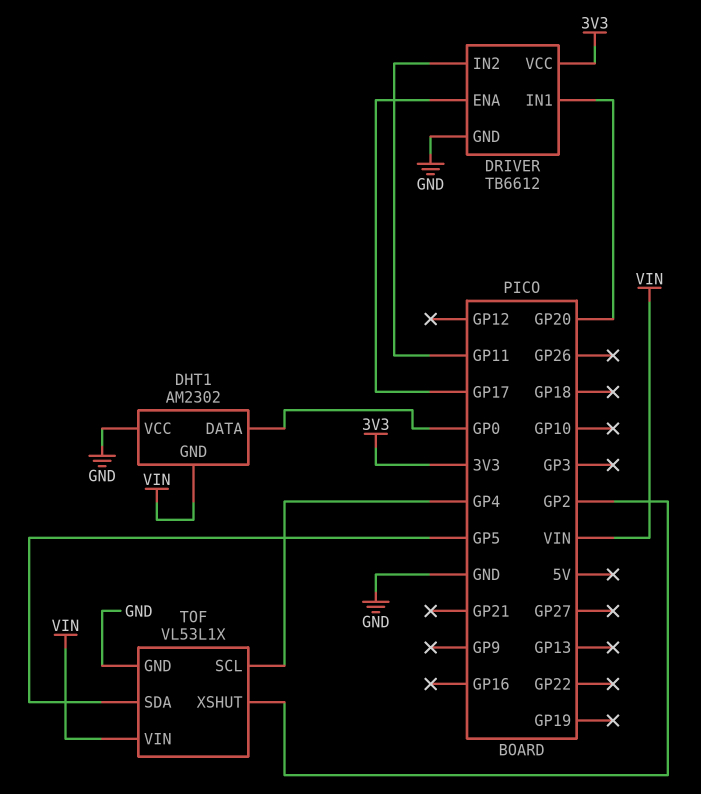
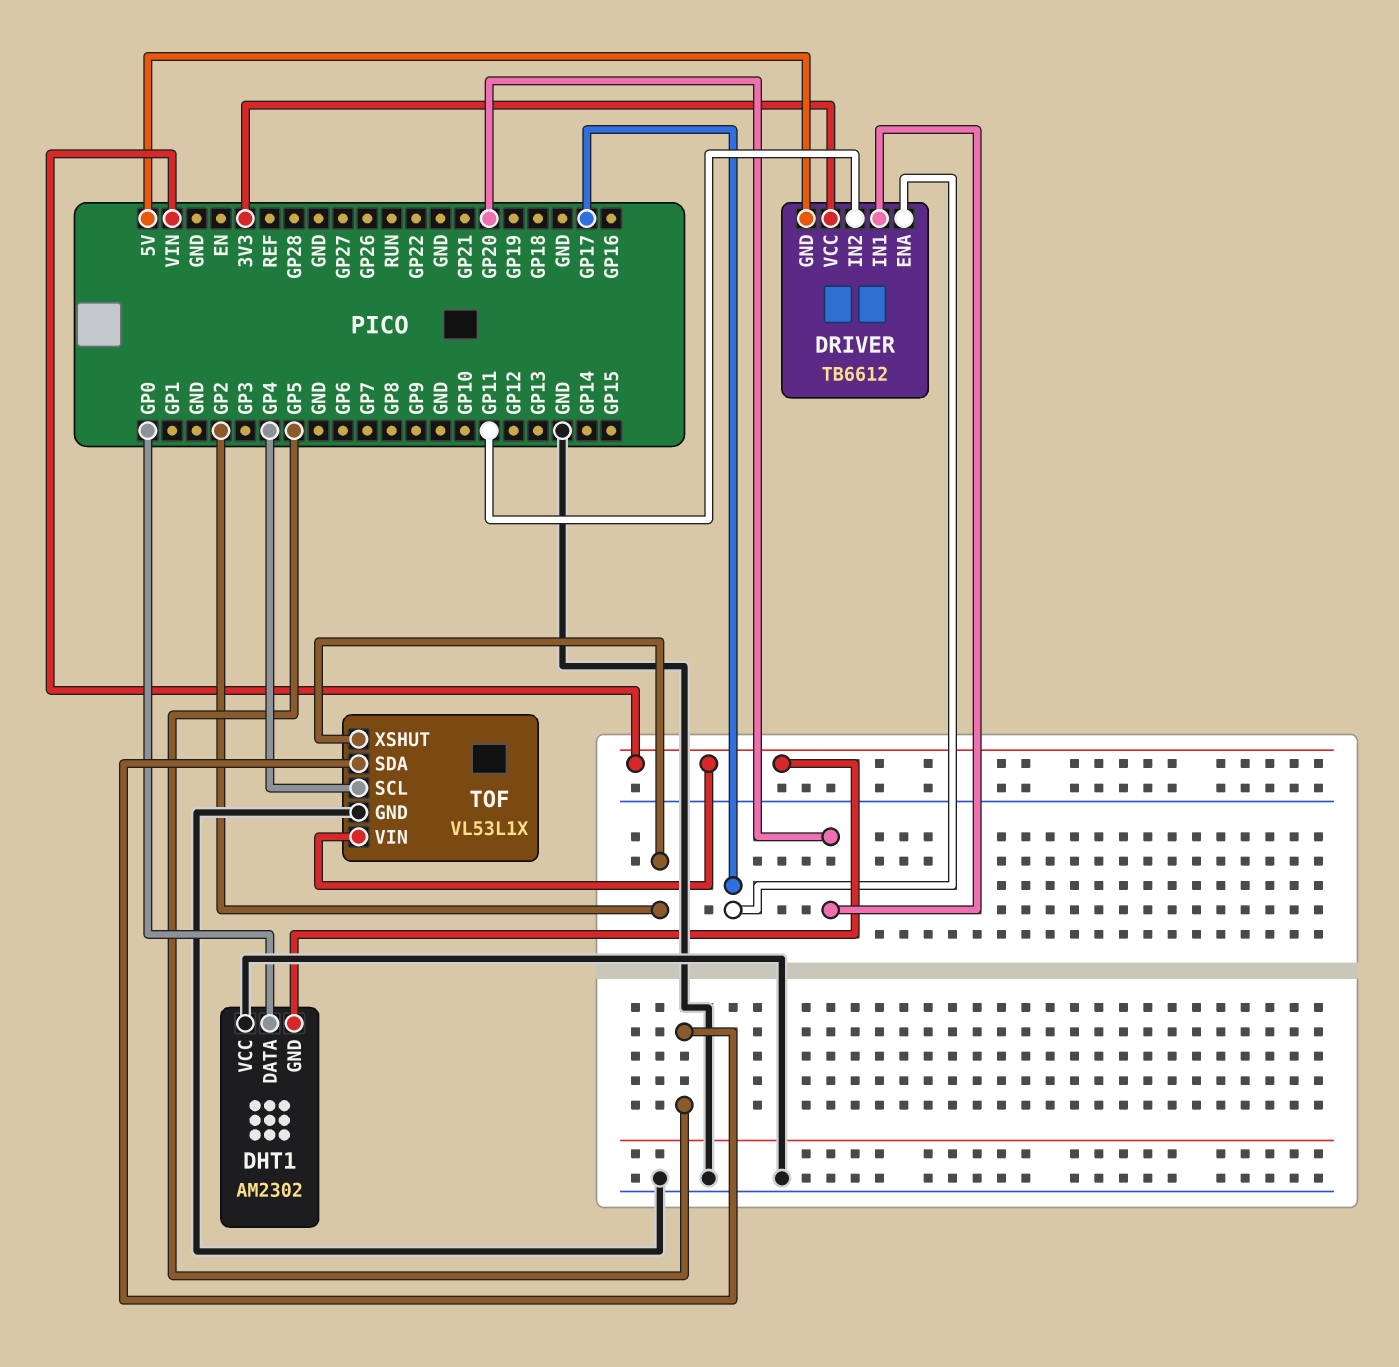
DRIVER pin GND: GND -> 5V

